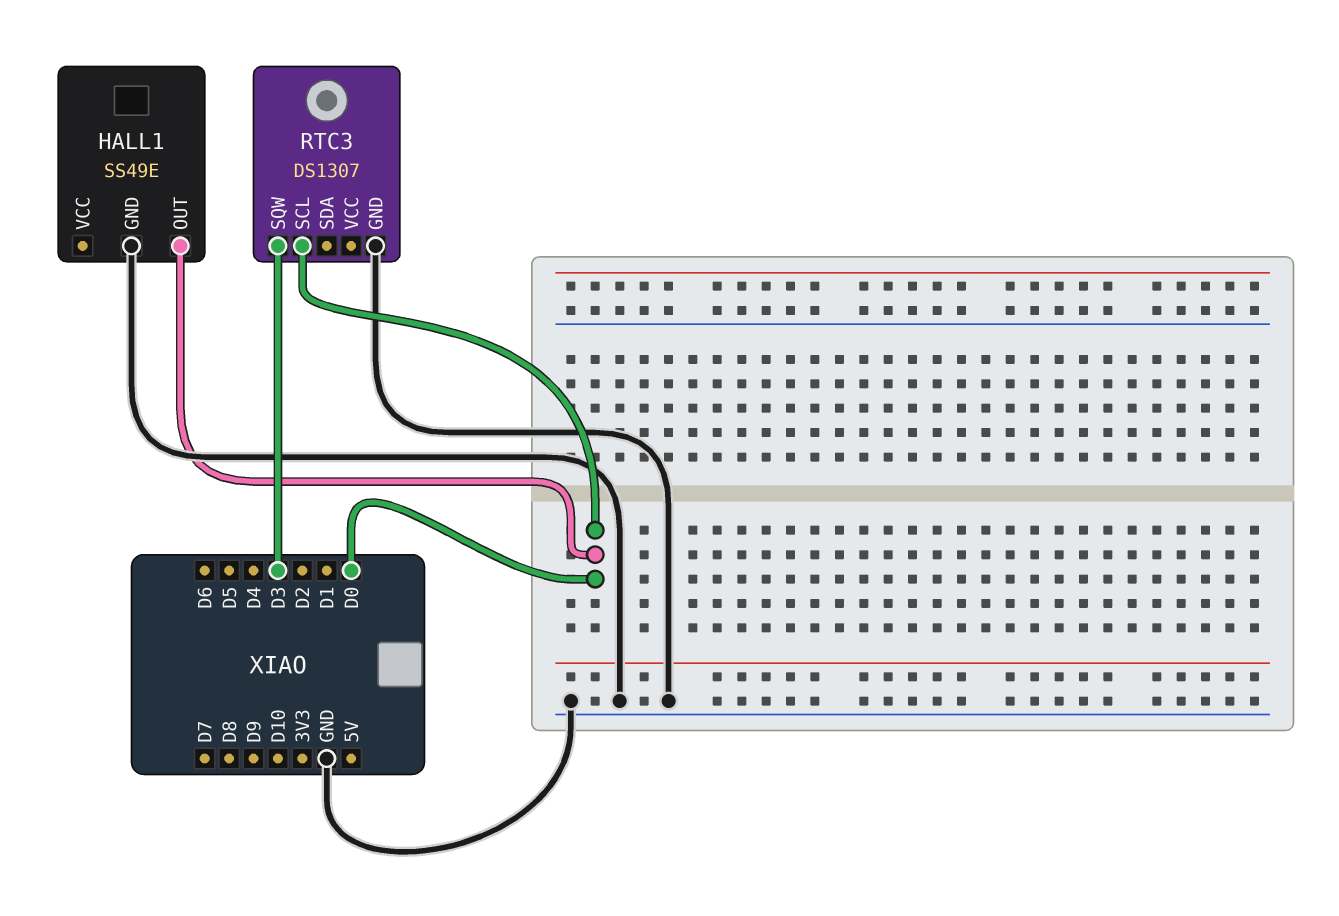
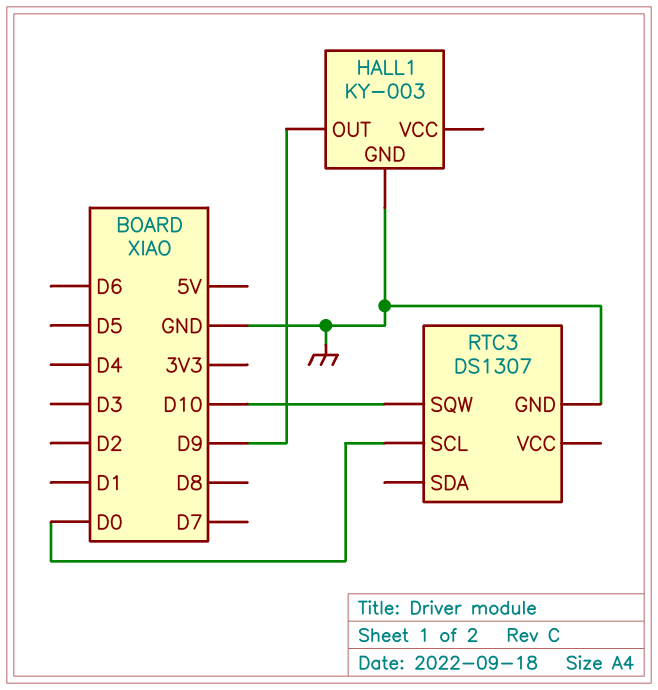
HALL1: SS49E -> KY-003
HALL1 pin OUT: D0 -> D9
RTC3 pin SQW: D3 -> D10

